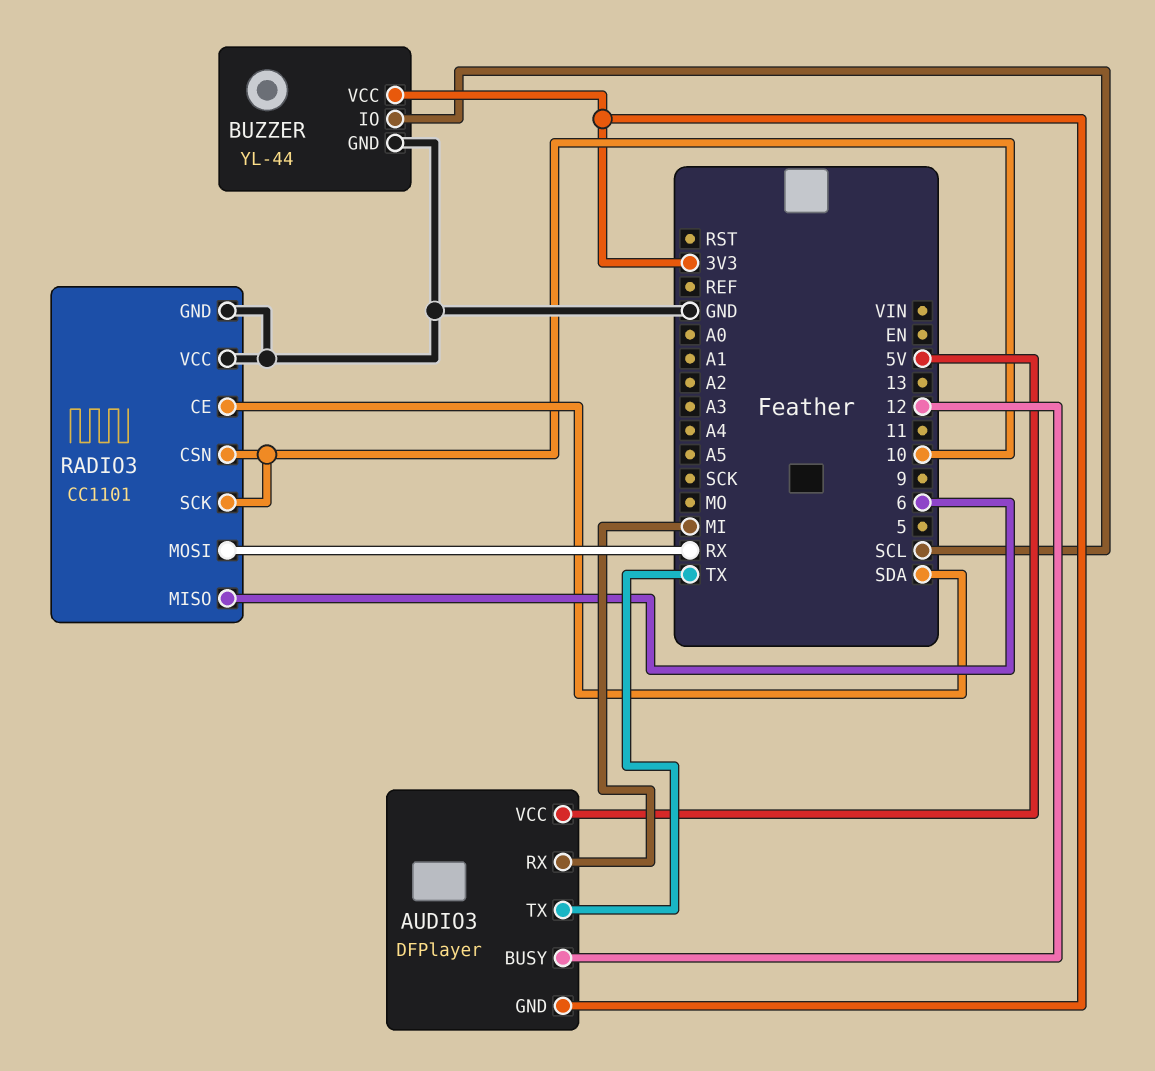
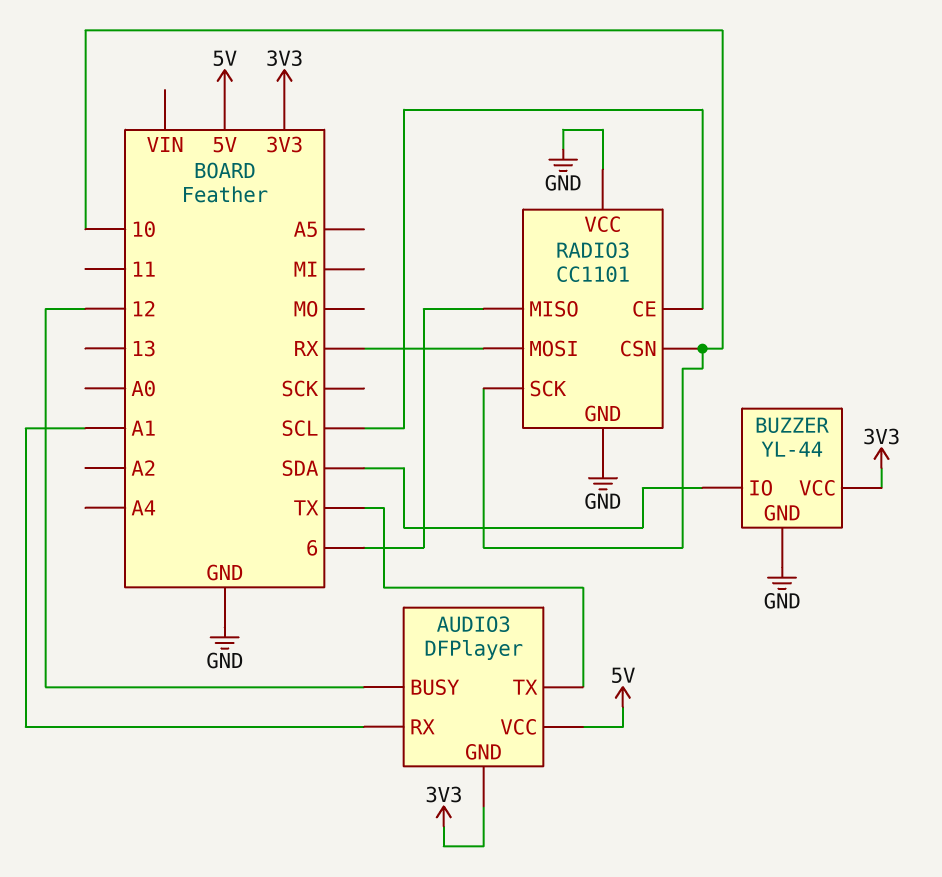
AUDIO3 pin RX: MI -> A1
BUZZER pin IO: SCL -> SDA
RADIO3 pin CE: SDA -> SCL

